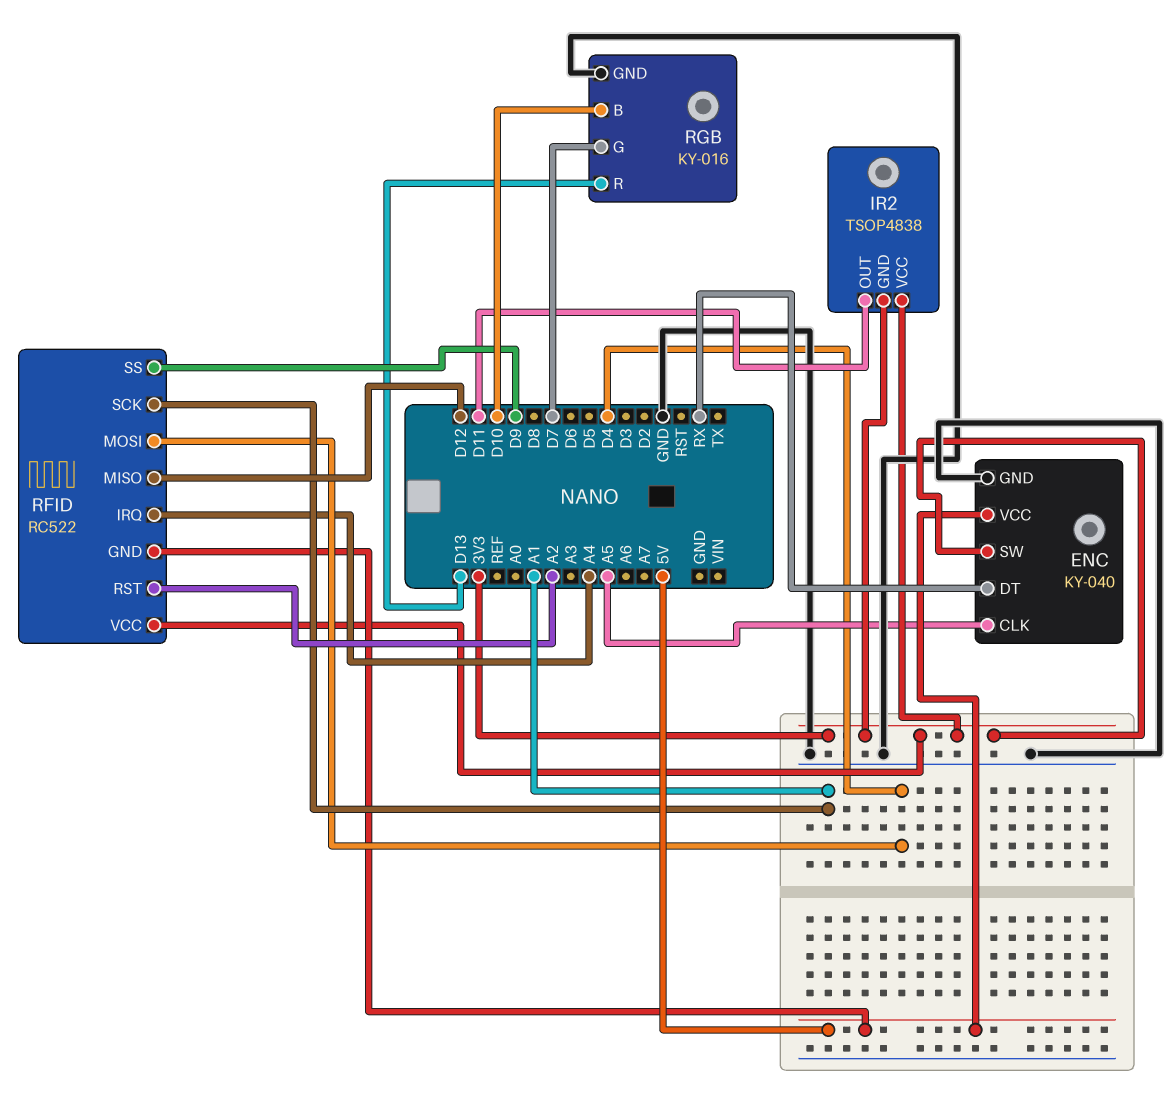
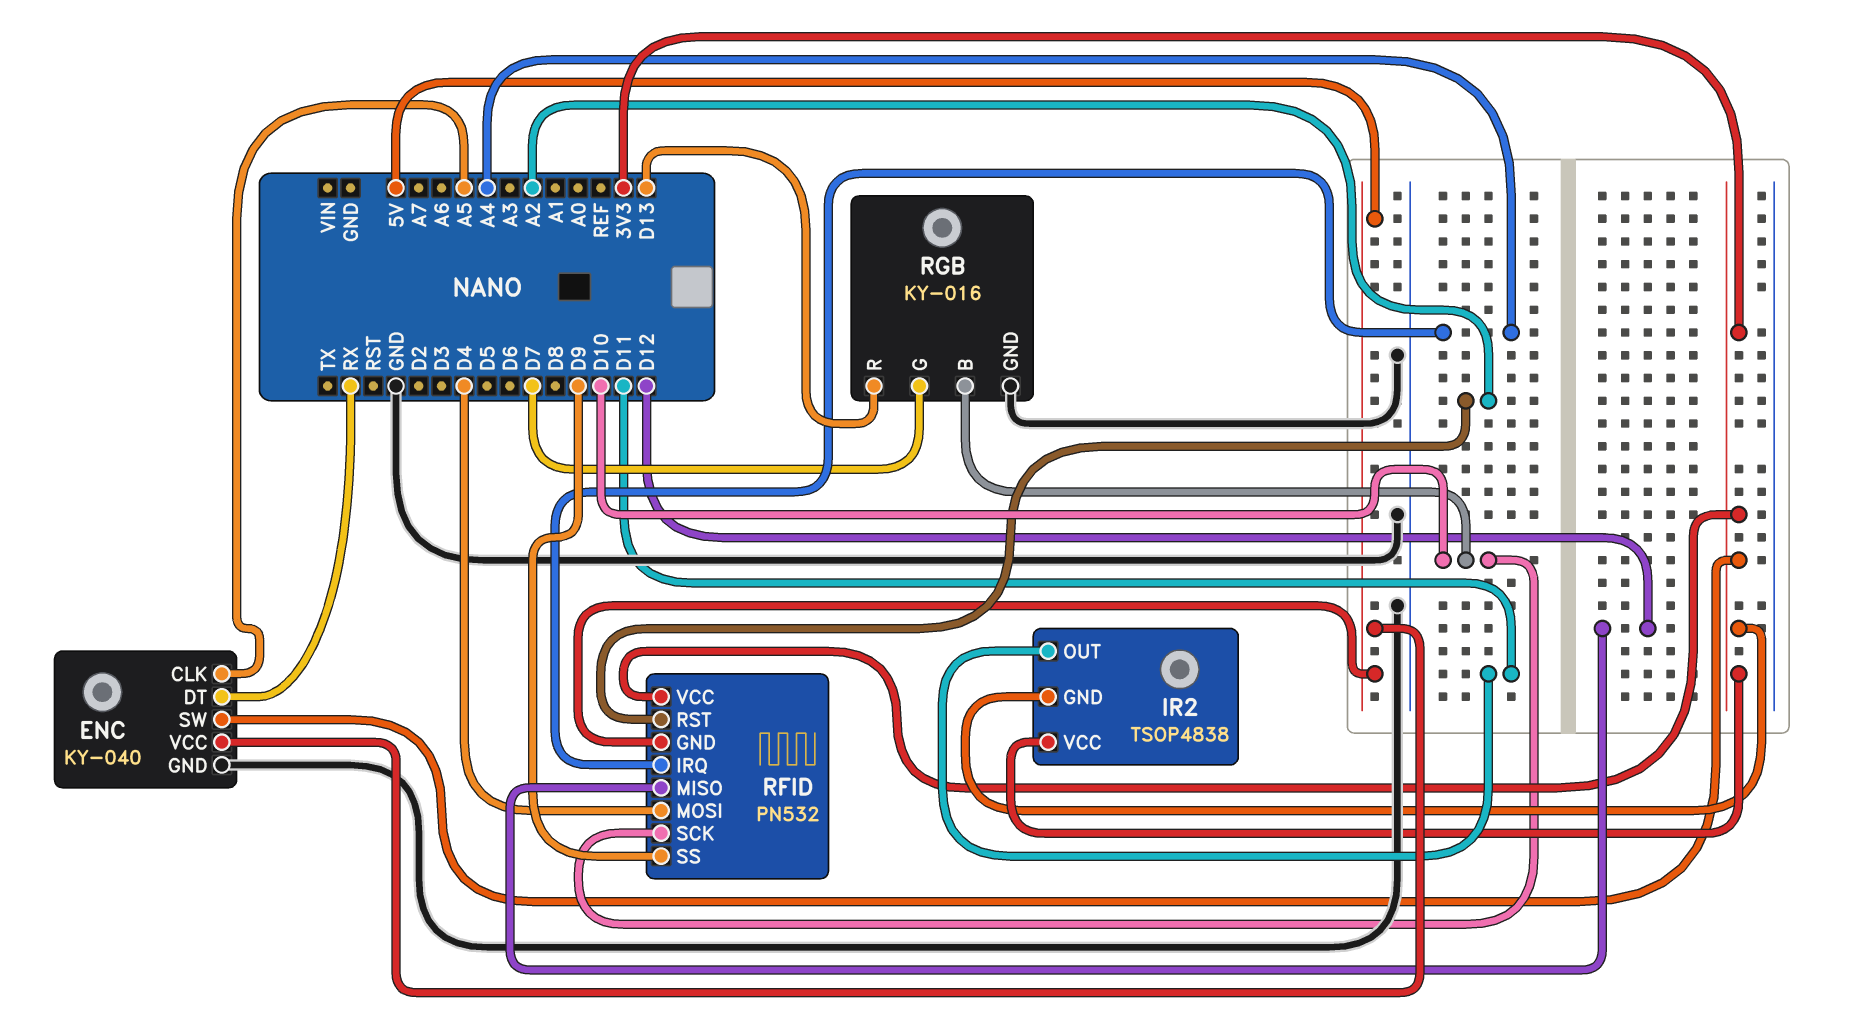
RFID: RC522 -> PN532
RFID pin SCK: A1 -> D10

